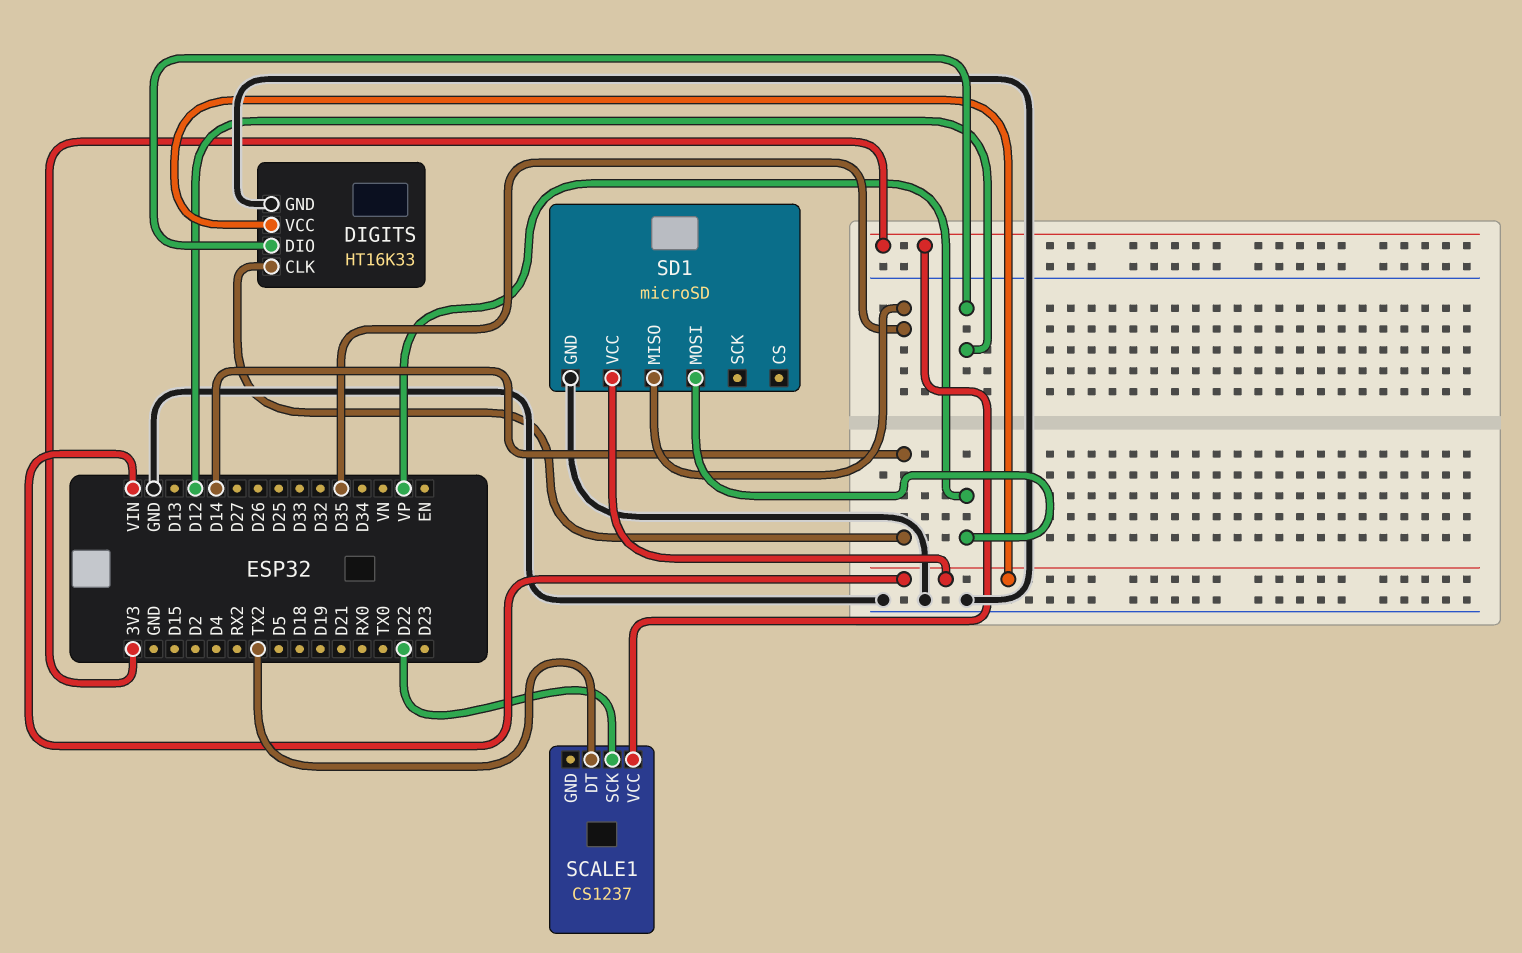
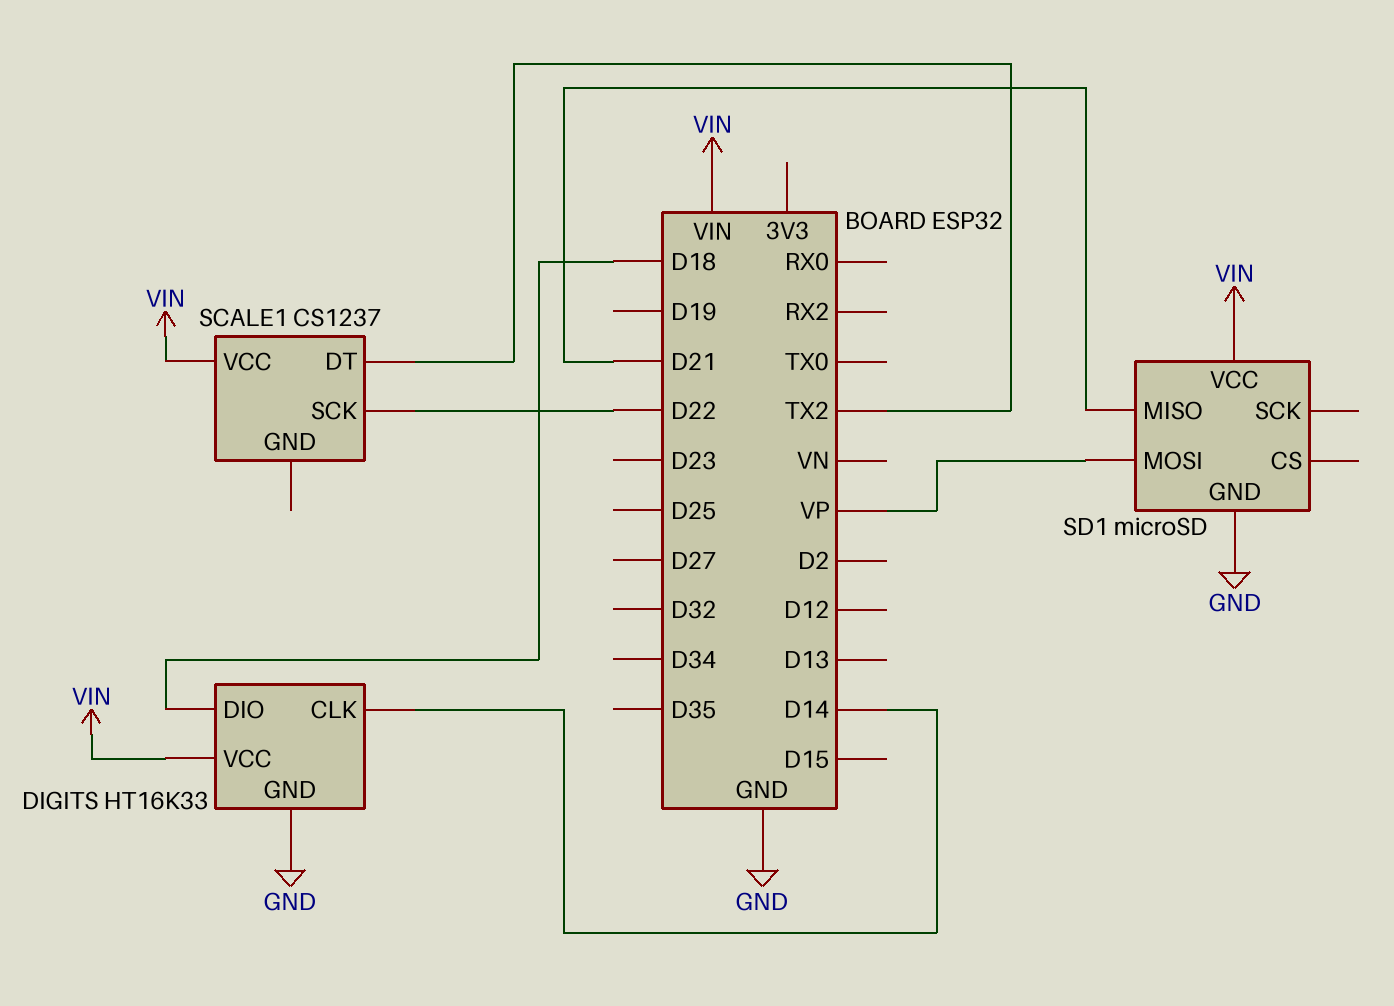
DIGITS pin DIO: D12 -> D18
SCALE1 pin VCC: 3V3 -> VIN
SD1 pin MISO: D35 -> D21

